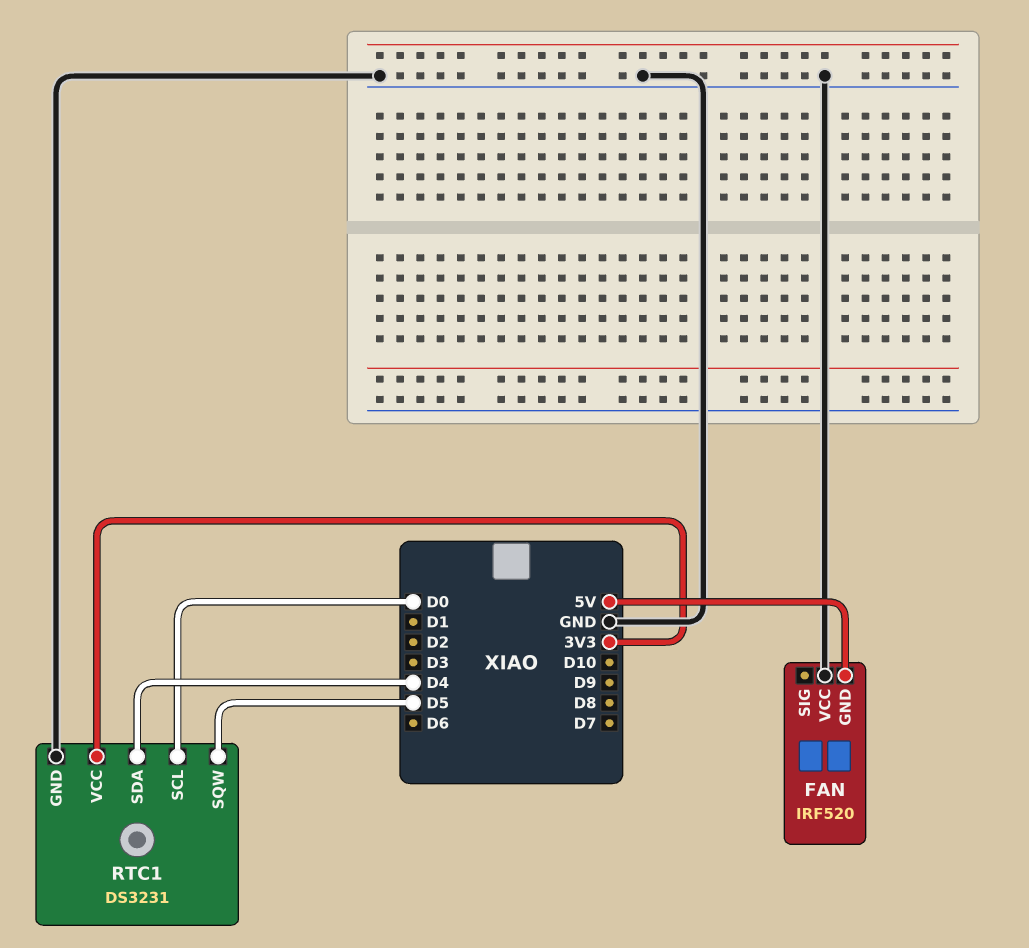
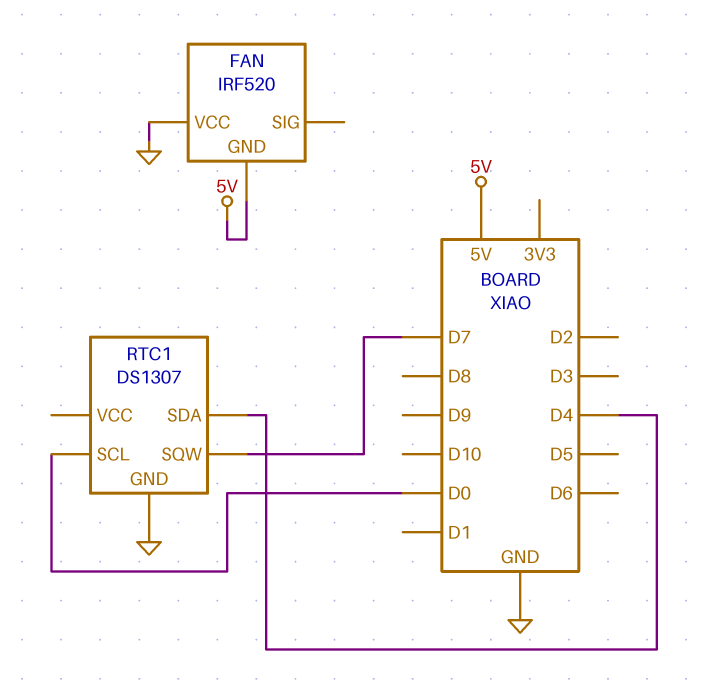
RTC1: DS3231 -> DS1307
RTC1 pin SQW: D5 -> D7
RTC1 pin VCC: 3V3 -> none

